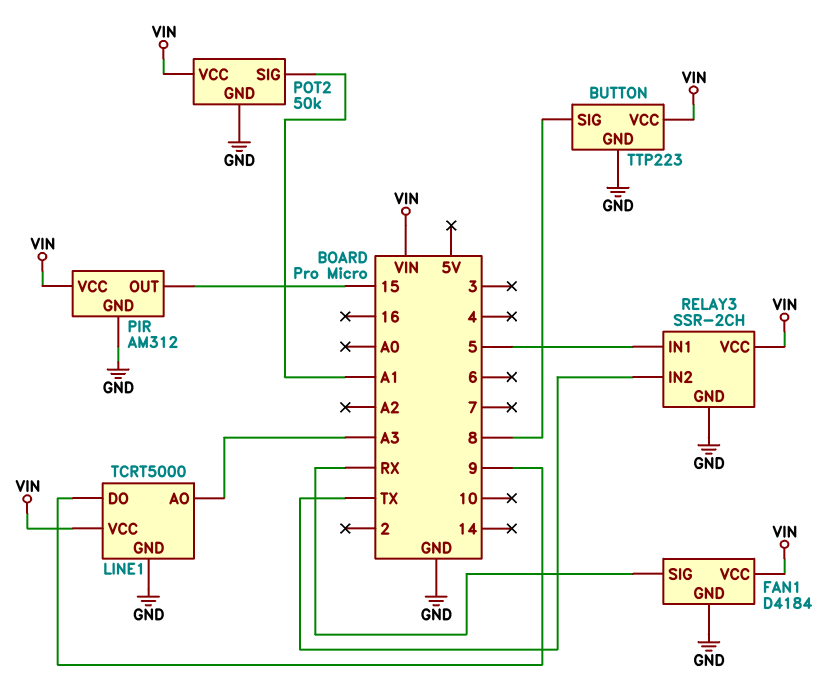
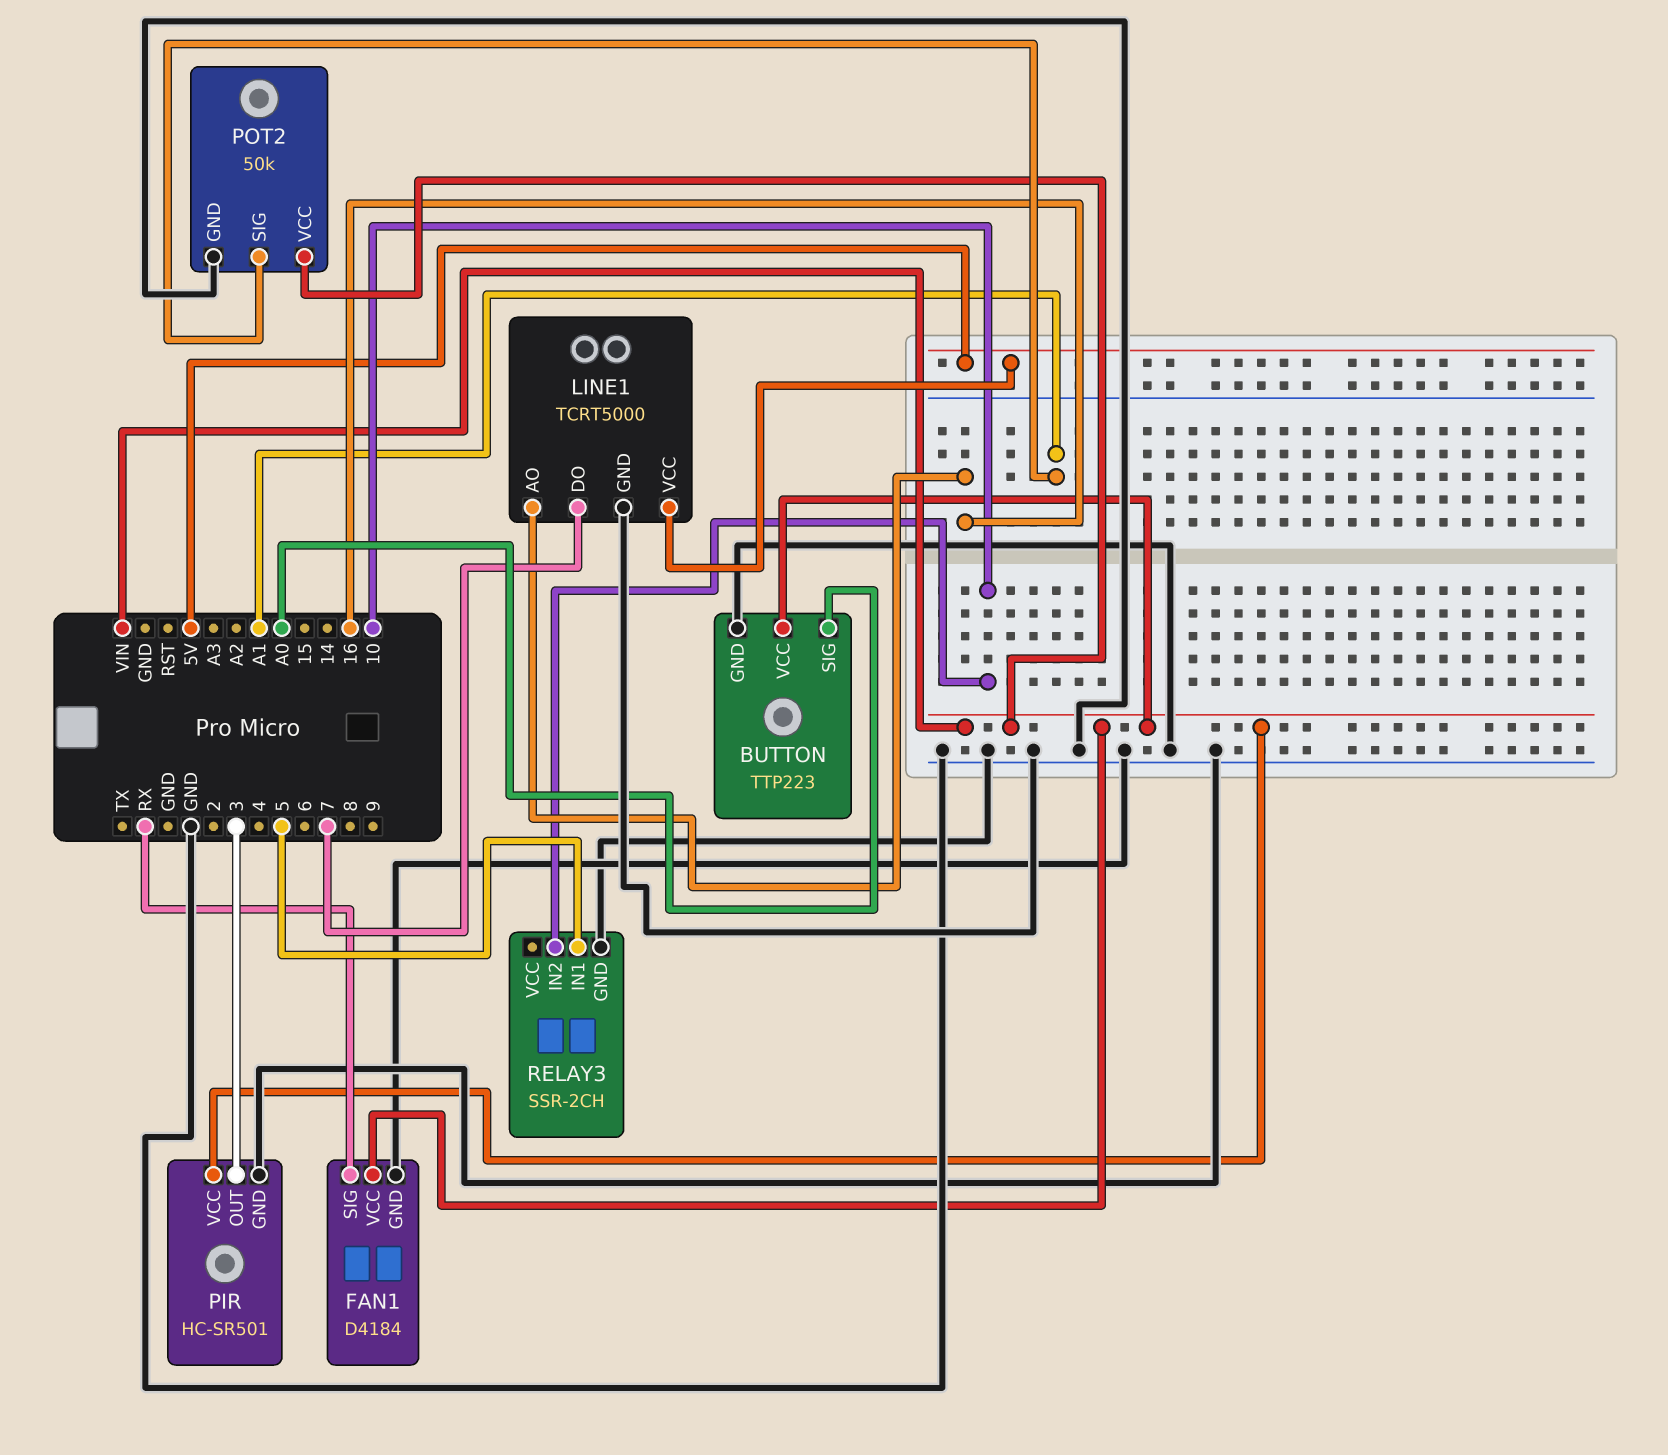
BUTTON pin SIG: 8 -> A0
LINE1 pin AO: A3 -> 16
LINE1 pin DO: 9 -> 7
LINE1 pin VCC: VIN -> 5V
PIR: AM312 -> HC-SR501
PIR pin OUT: 15 -> 3
RELAY3 pin IN2: TX -> 10
RELAY3 pin VCC: VIN -> none

